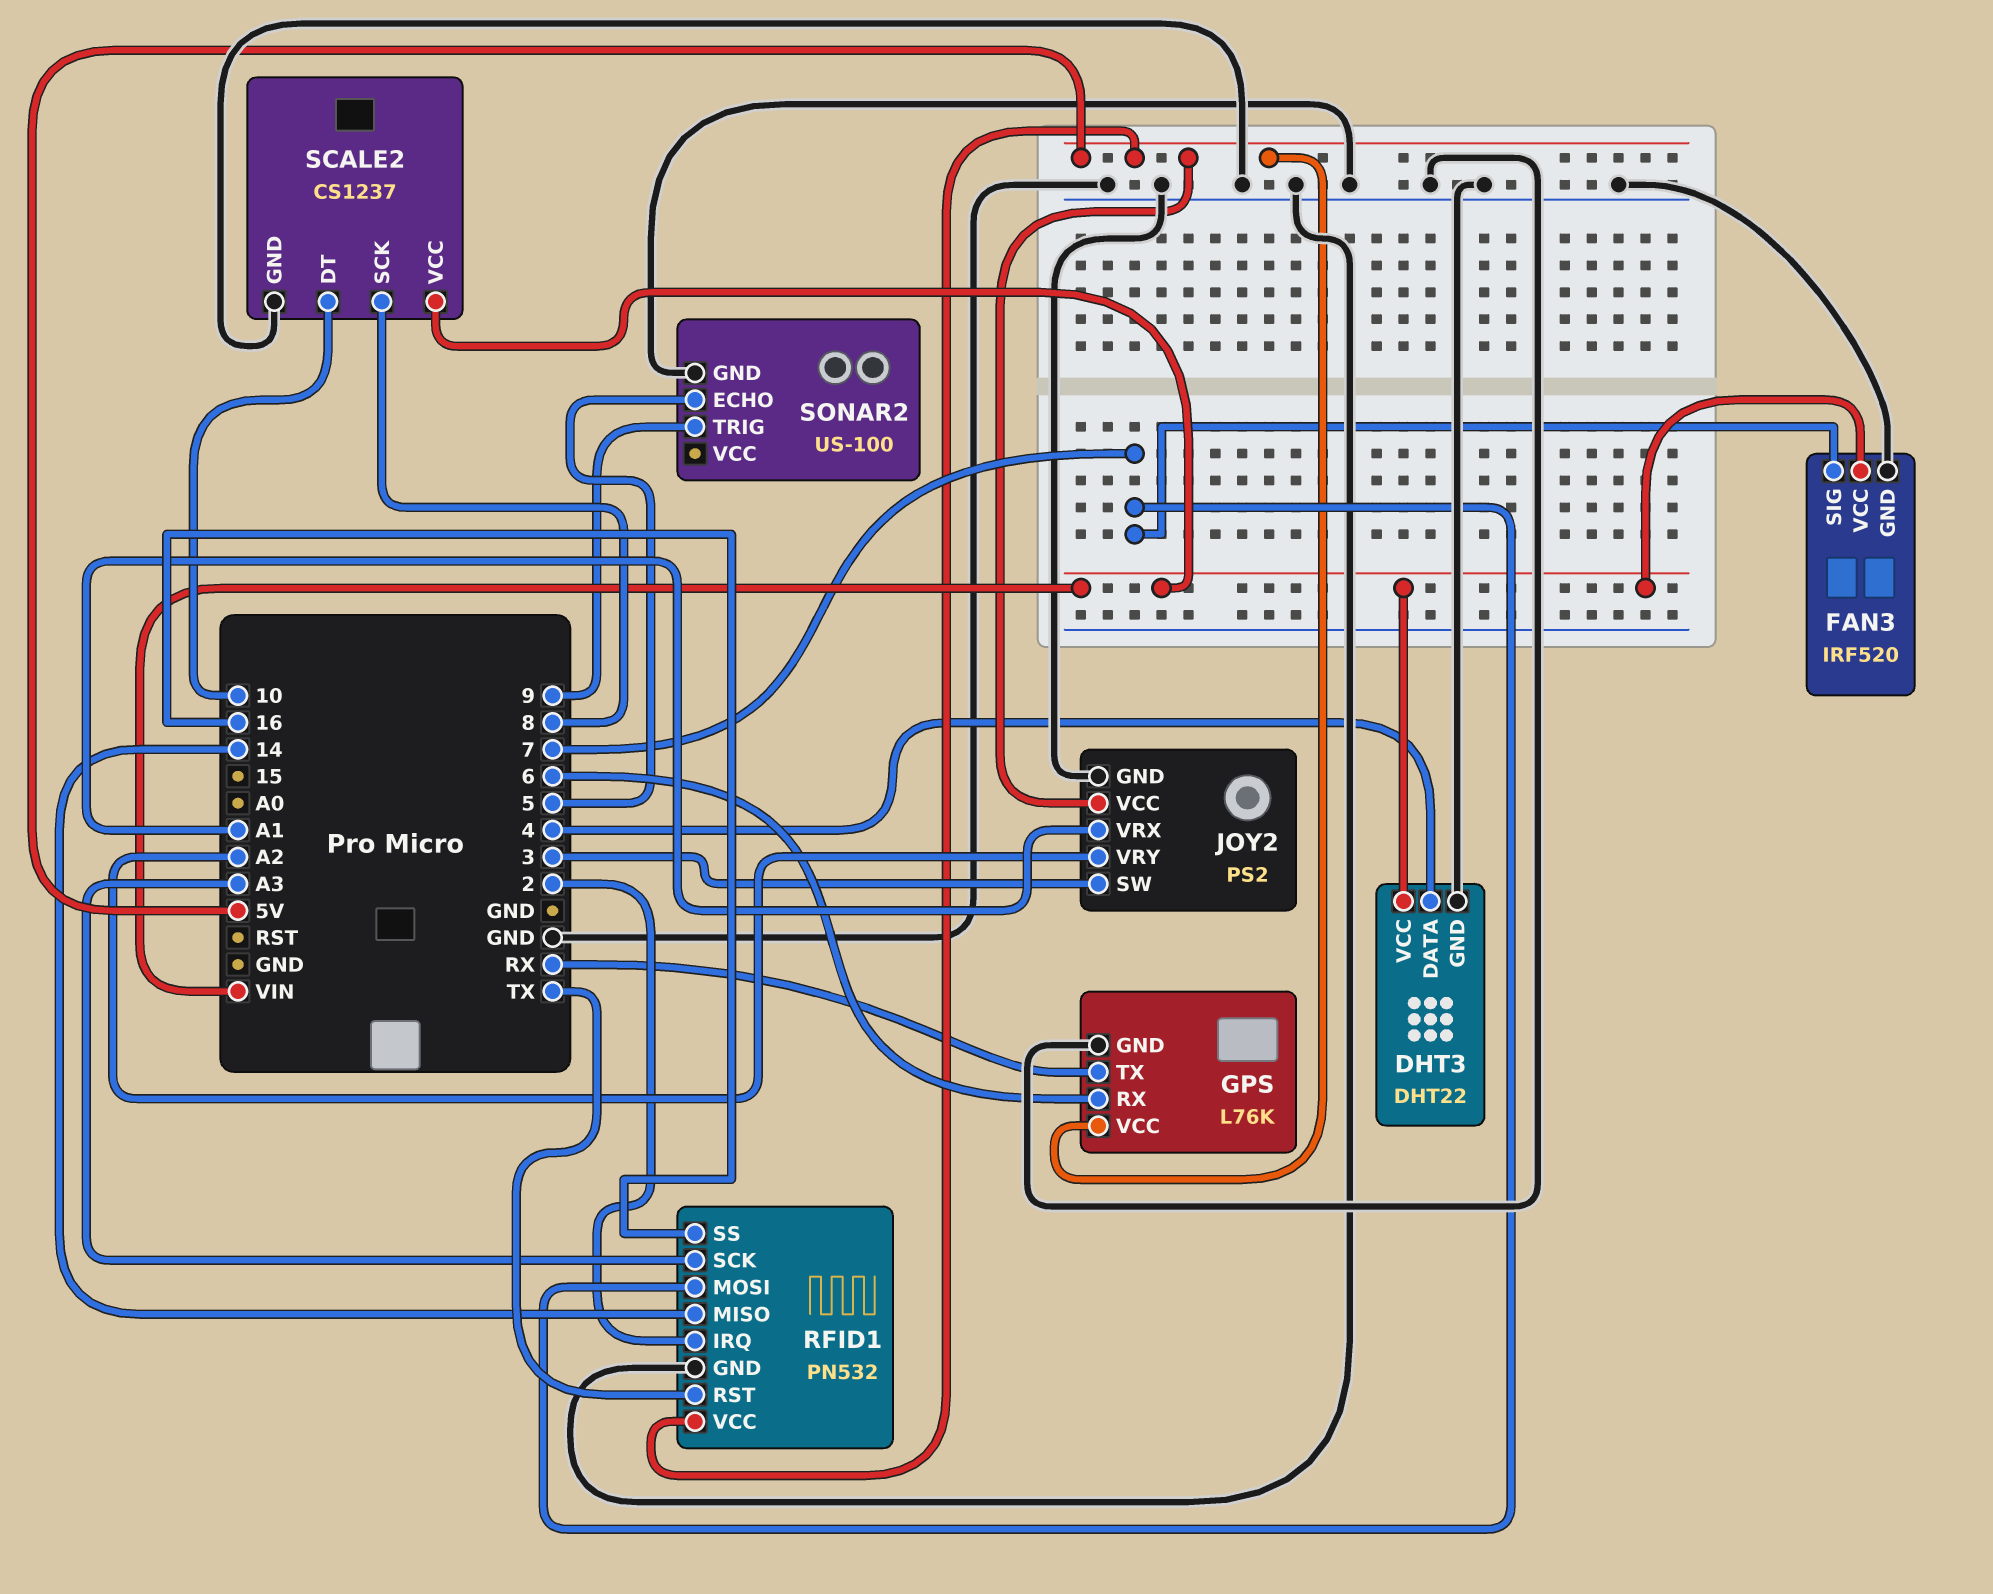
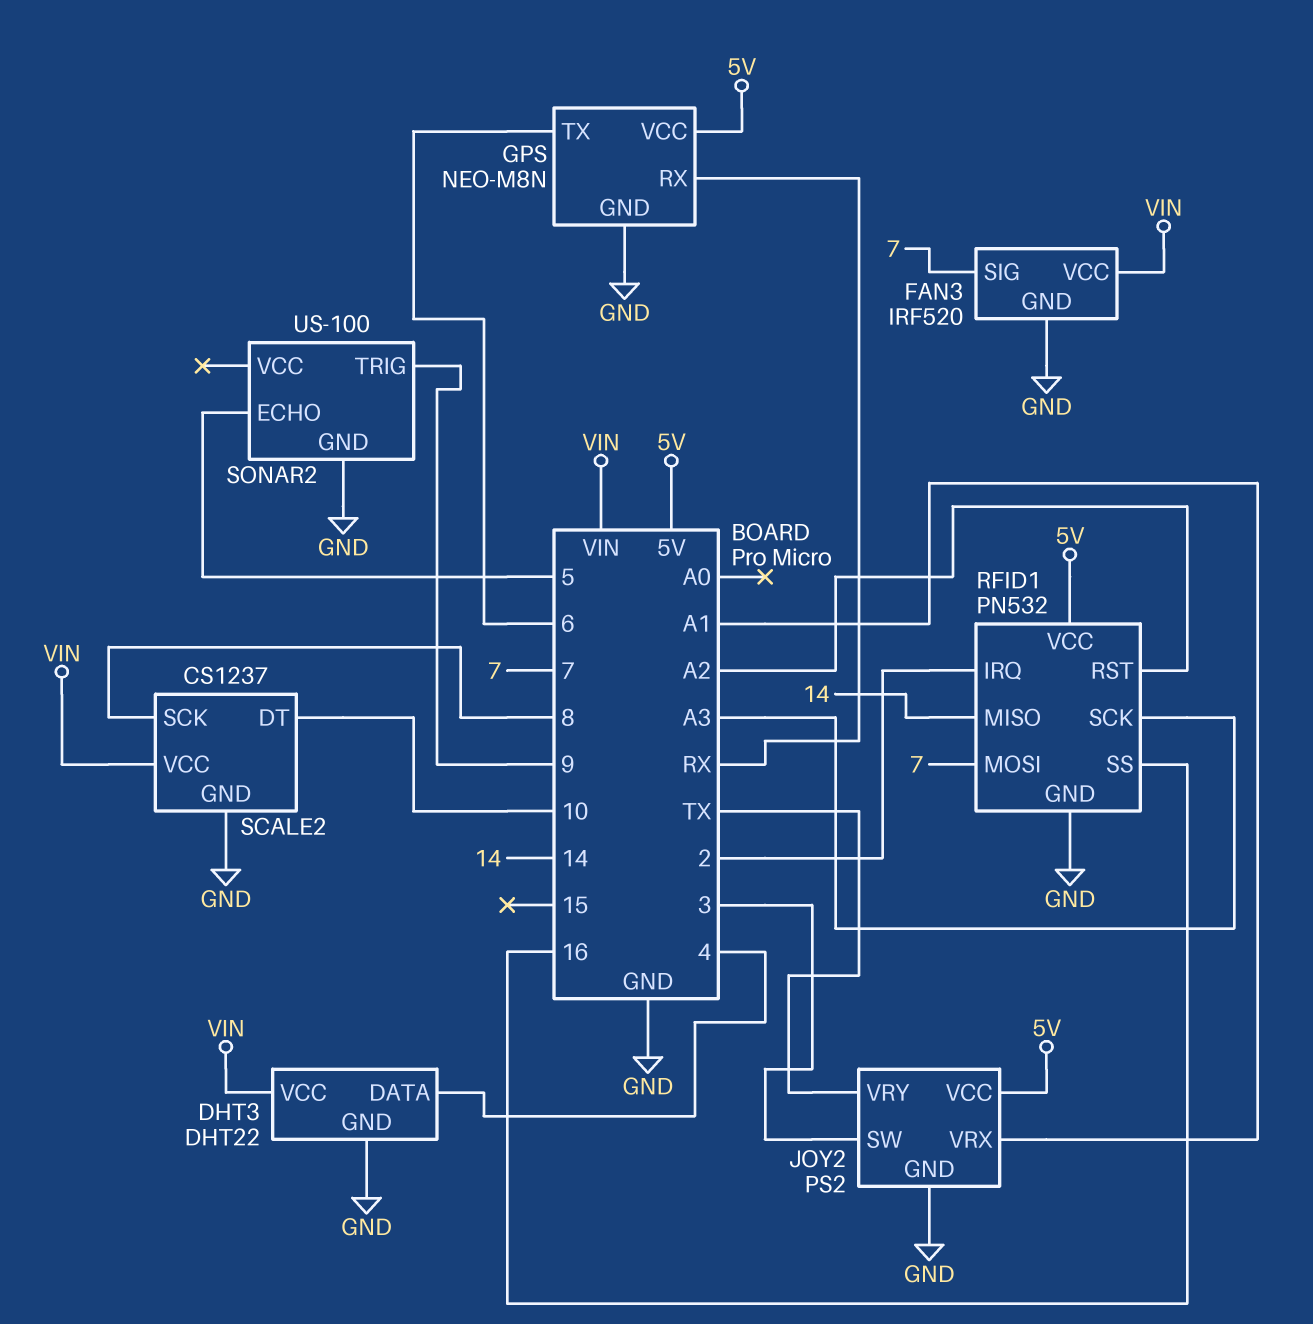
GPS: L76K -> NEO-M8N
GPS pin RX: 6 -> RX
GPS pin TX: RX -> 6
JOY2 pin VRY: A2 -> TX
RFID1 pin RST: TX -> A2

